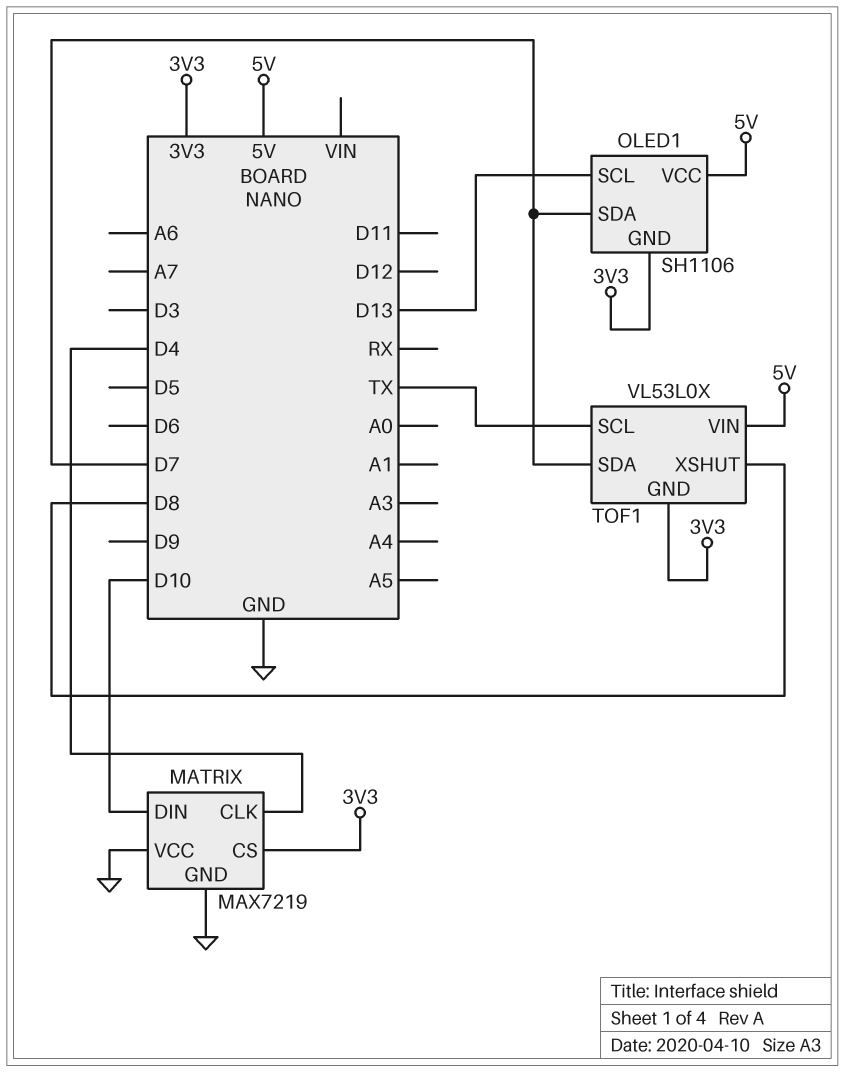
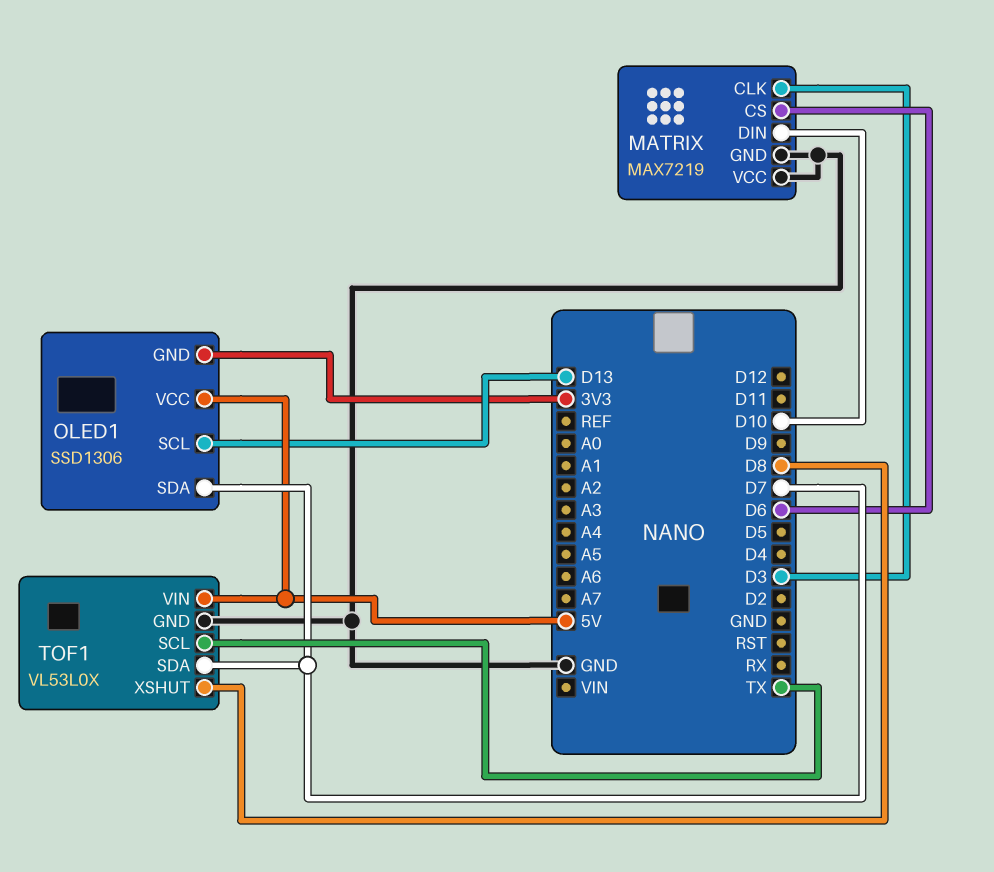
MATRIX pin CLK: D4 -> D3
MATRIX pin CS: 3V3 -> D6
OLED1: SH1106 -> SSD1306
TOF1 pin GND: 3V3 -> GND

